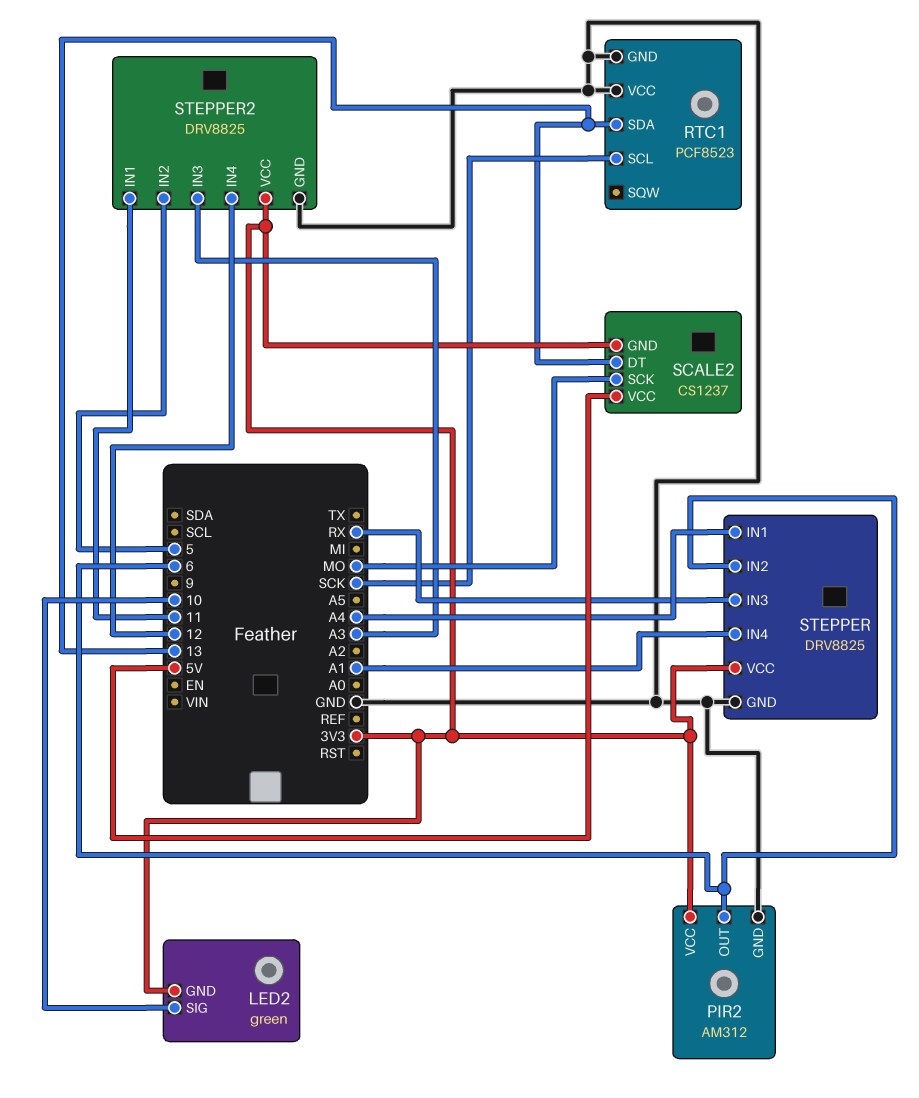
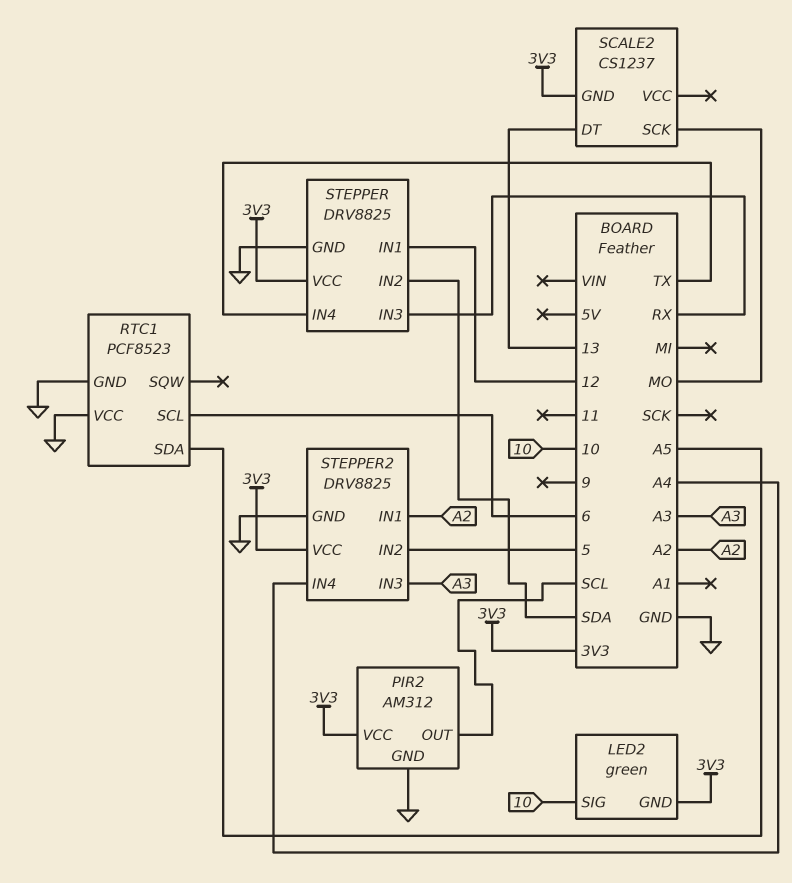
PIR2 pin OUT: 6 -> SCL
RTC1 pin SCL: SCK -> 6
RTC1 pin SDA: 13 -> A5
SCALE2 pin VCC: 5V -> none
STEPPER pin IN1: A4 -> 12
STEPPER pin IN2: 6 -> SDA
STEPPER pin IN4: A1 -> TX
STEPPER2 pin IN1: 11 -> A2
STEPPER2 pin IN4: 12 -> A4

